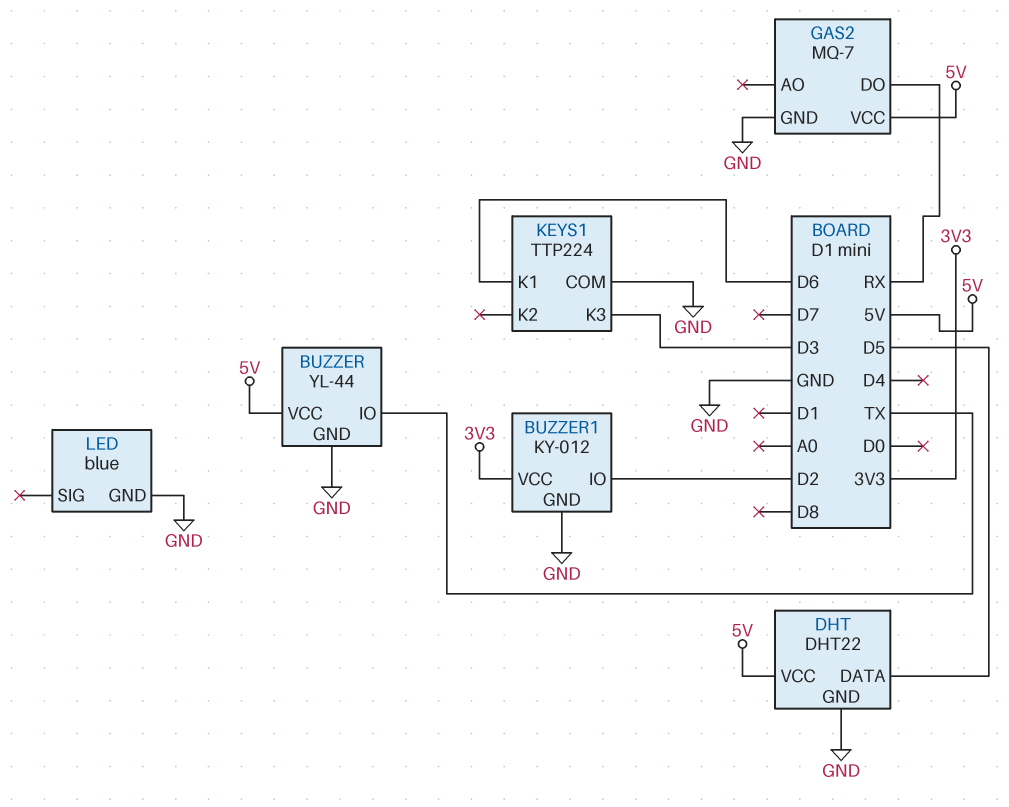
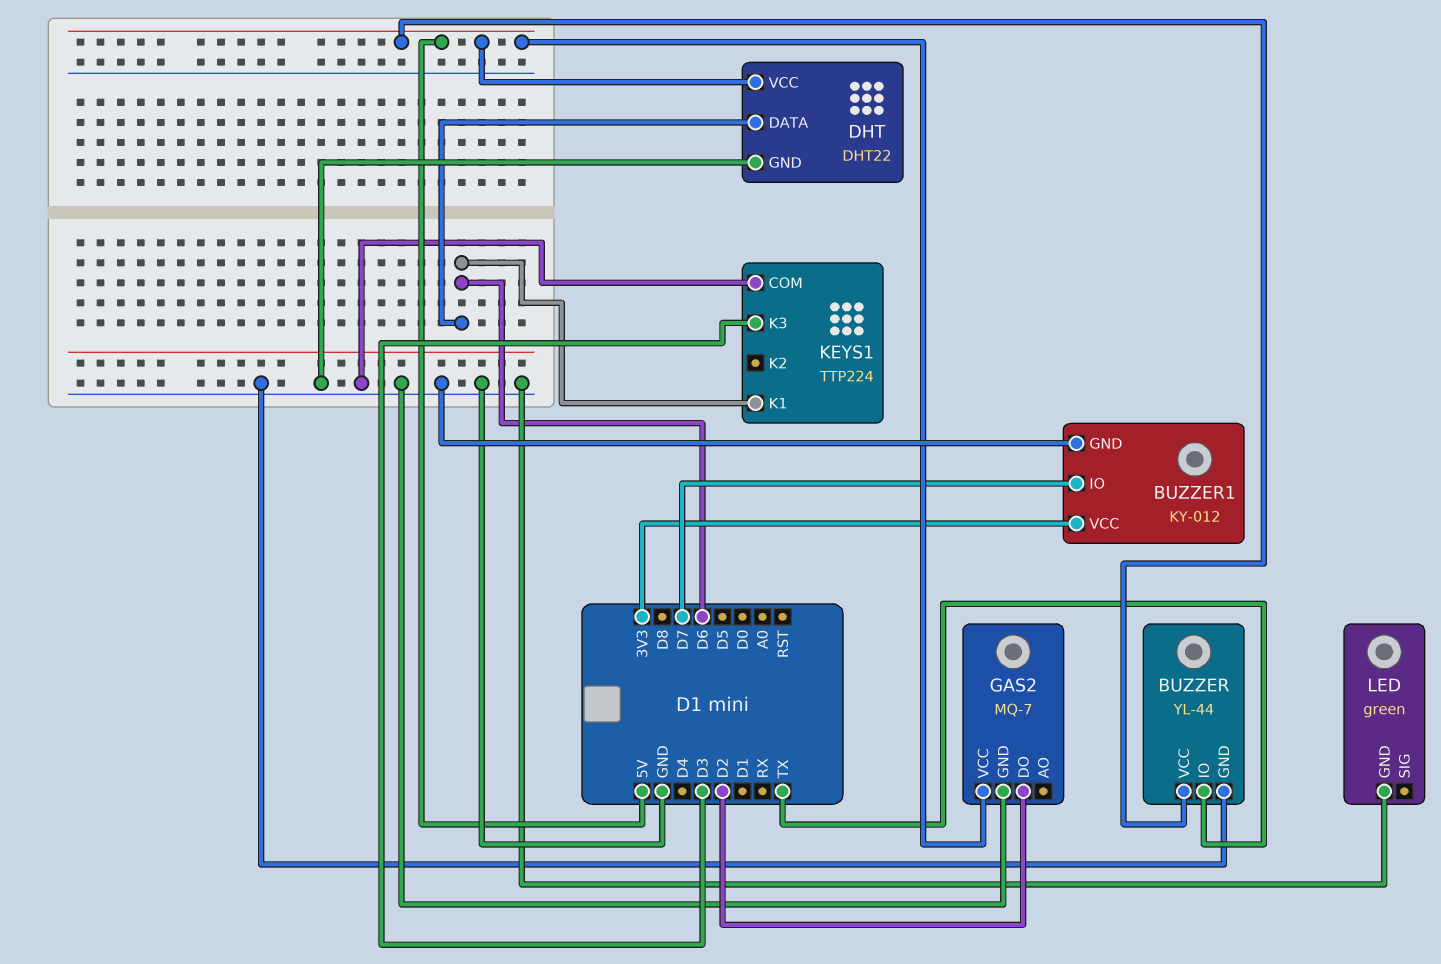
BUZZER1 pin IO: D2 -> D7
DHT pin DATA: D5 -> D6
GAS2 pin DO: RX -> D2
LED: blue -> green

